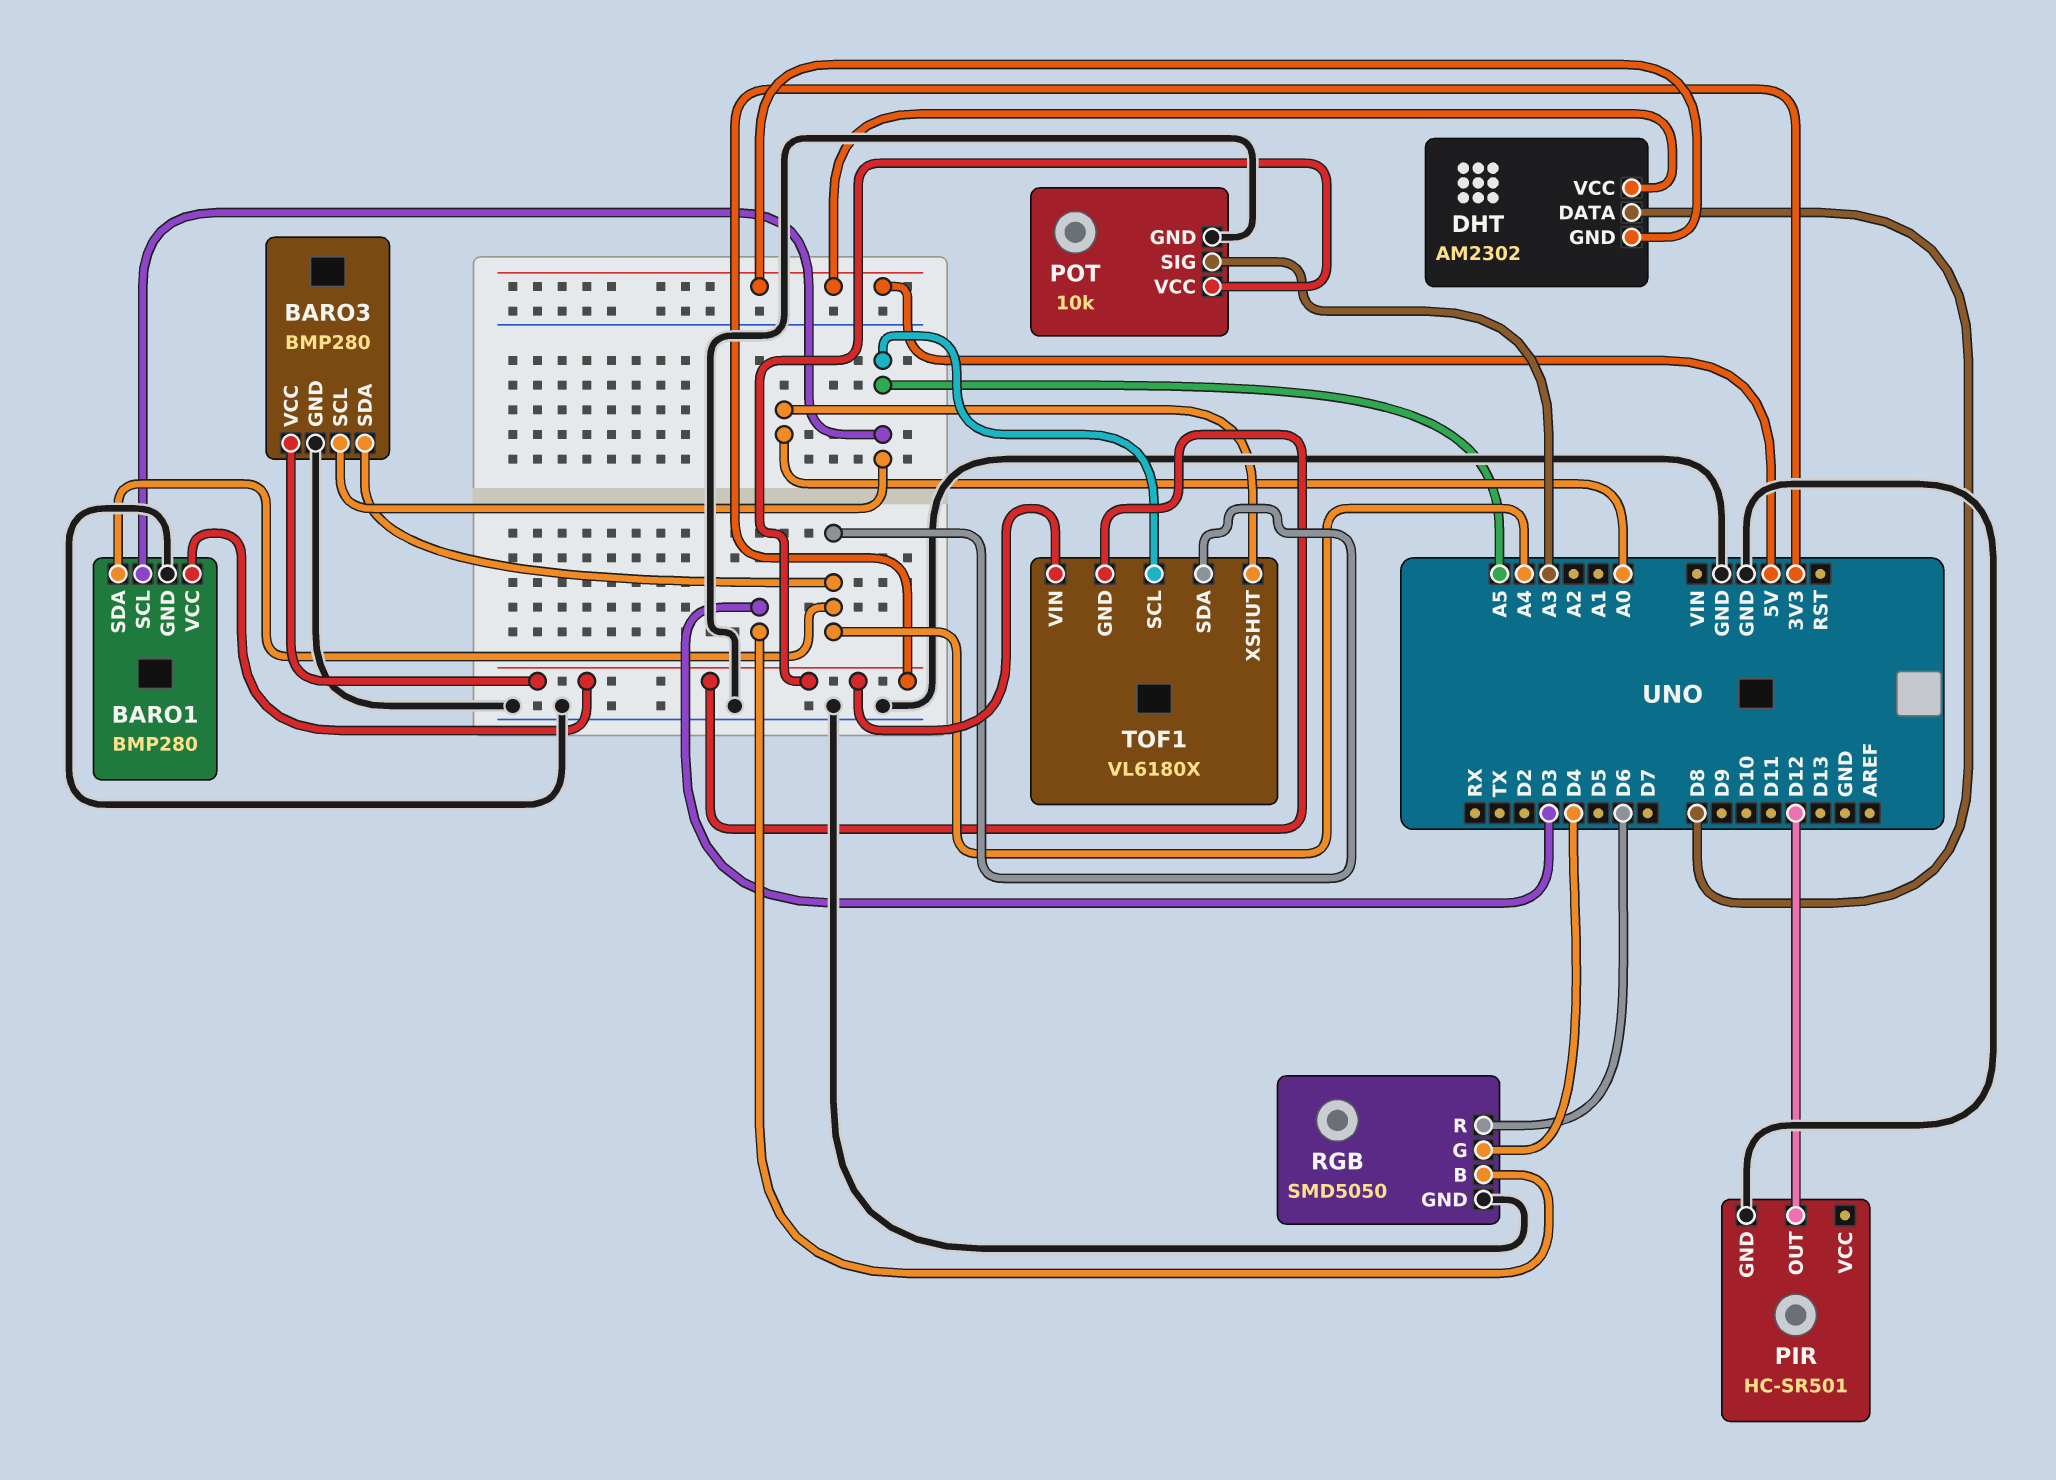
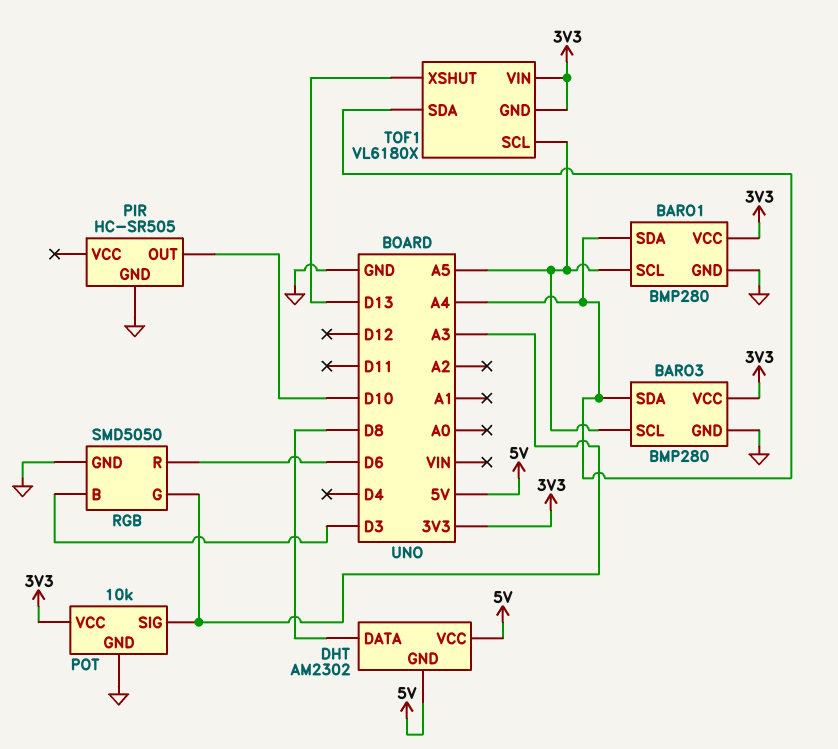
PIR: HC-SR501 -> HC-SR505
PIR pin OUT: D12 -> D10
RGB pin G: D4 -> A3
TOF1 pin XSHUT: A0 -> D13

